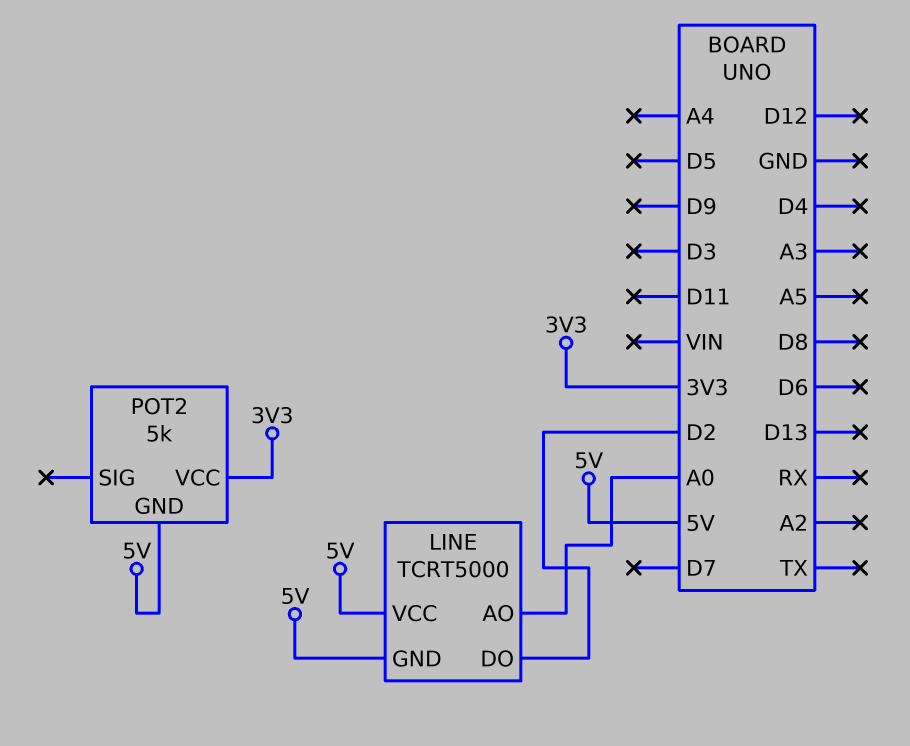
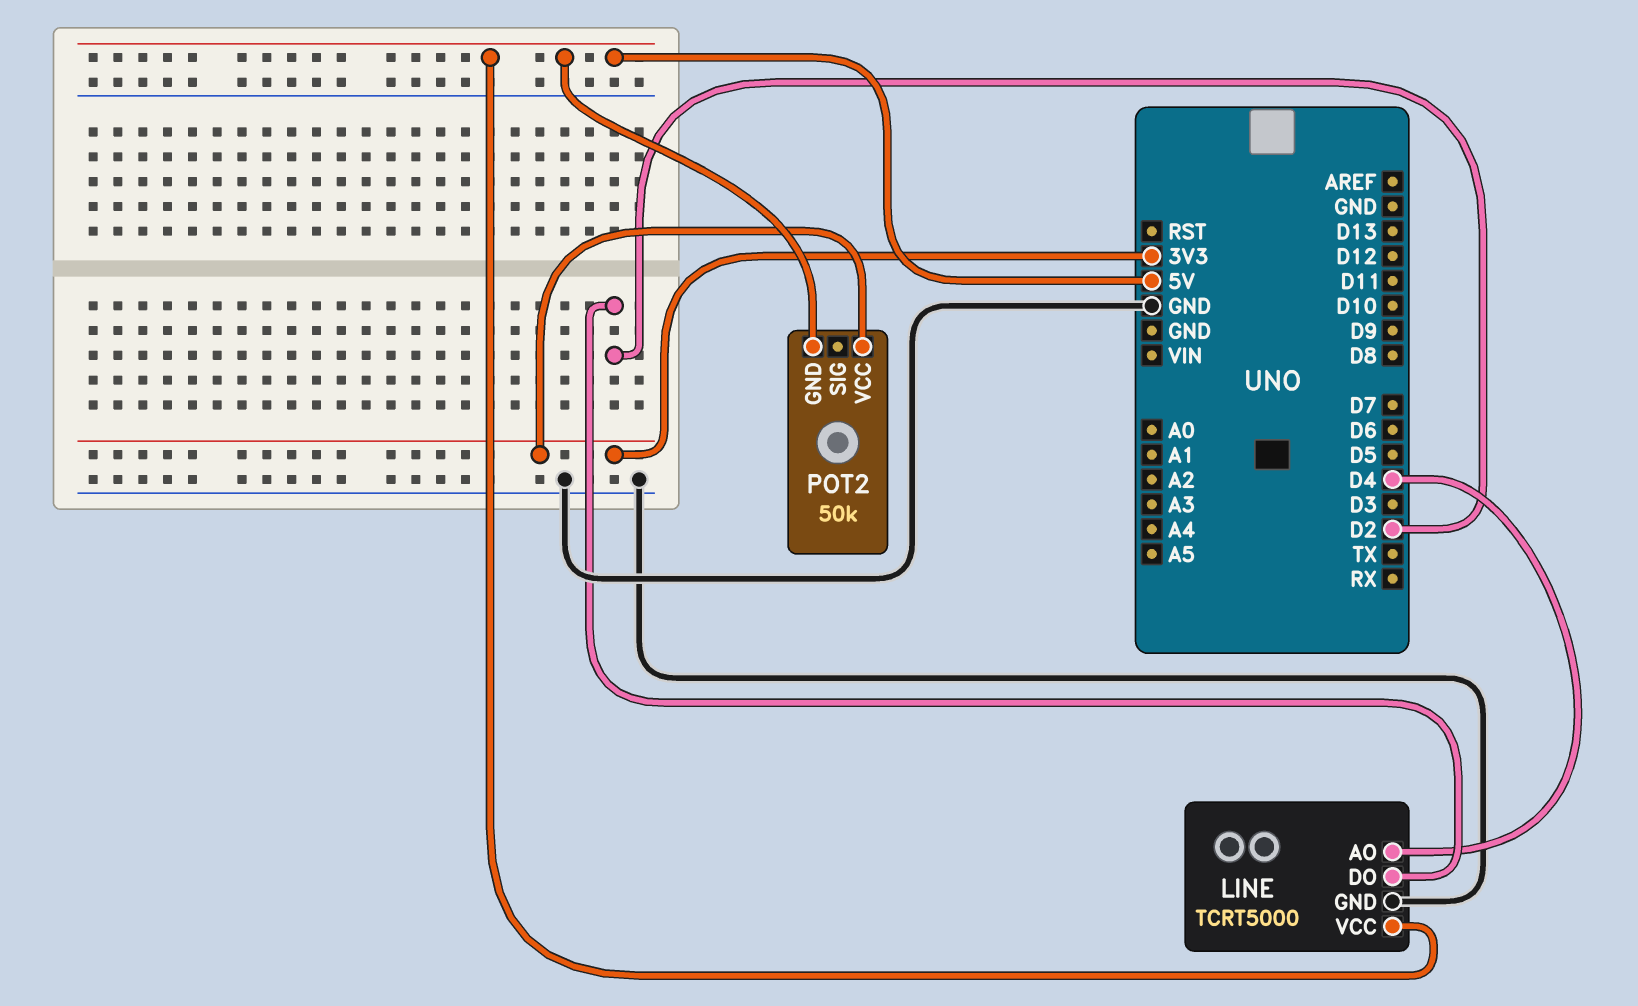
LINE pin AO: A0 -> D4
LINE pin GND: 5V -> GND
POT2: 5k -> 50k

